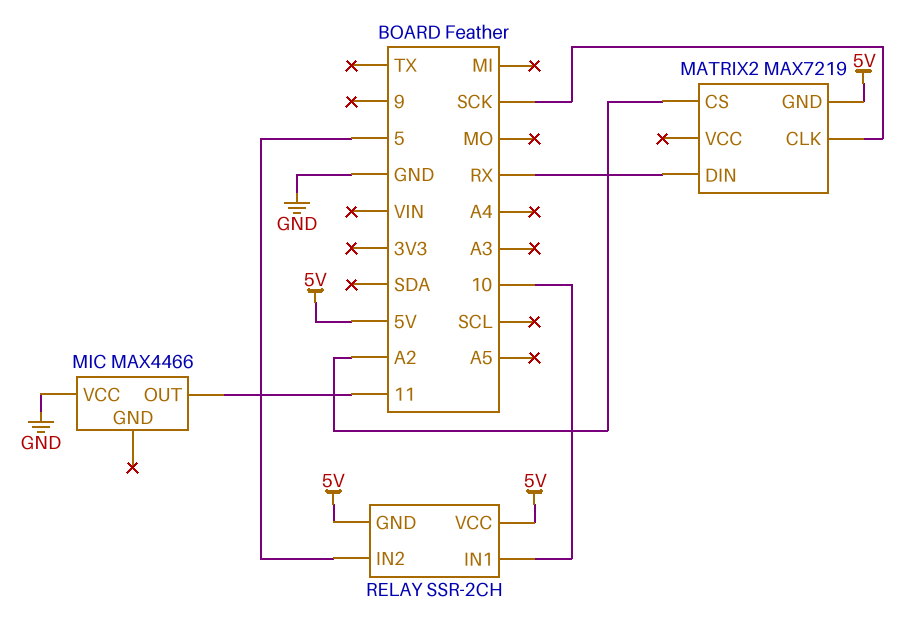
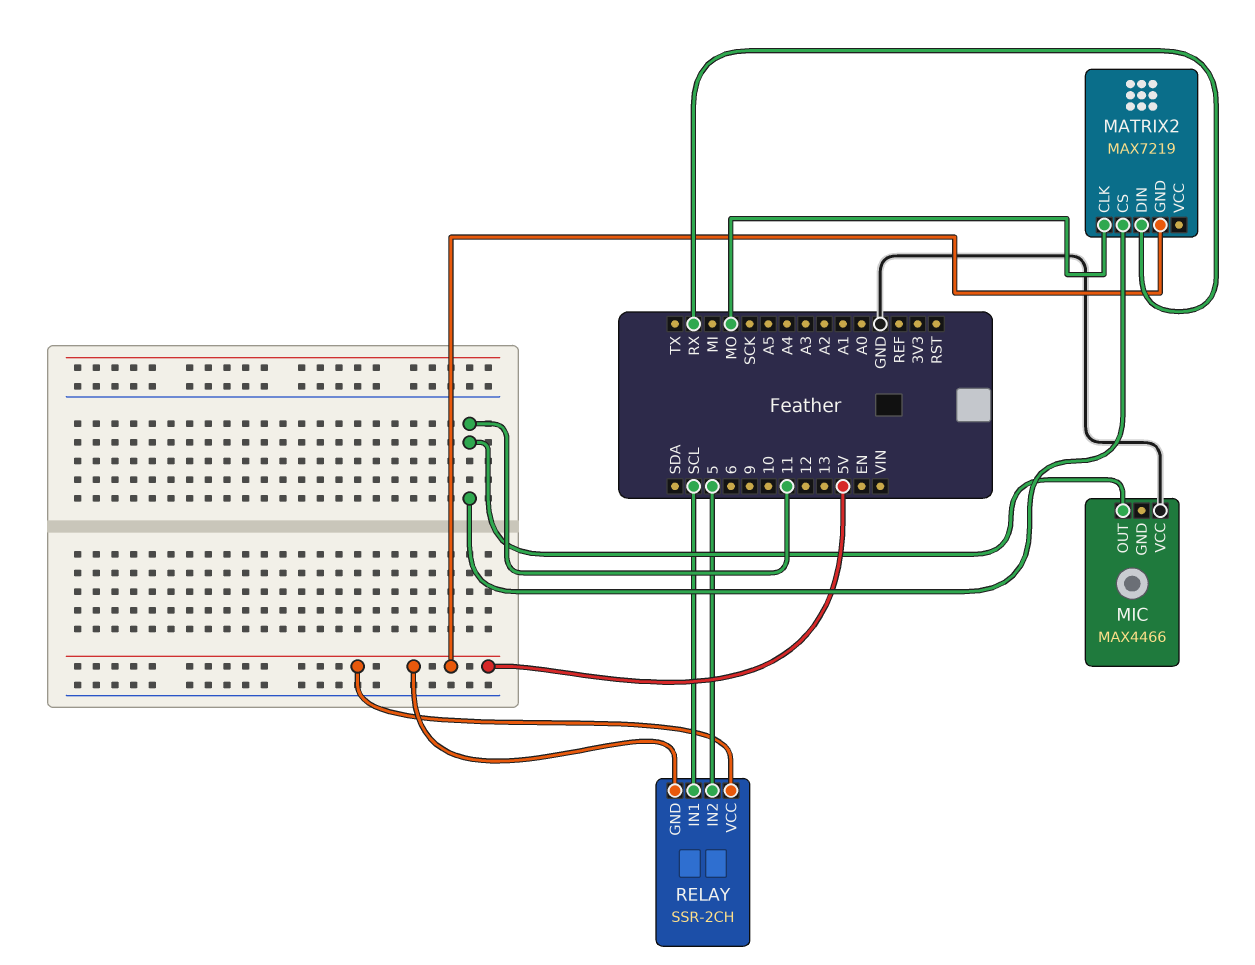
MATRIX2 pin CLK: SCK -> MO
MATRIX2 pin CS: A2 -> 11
RELAY pin IN1: 10 -> SCL

